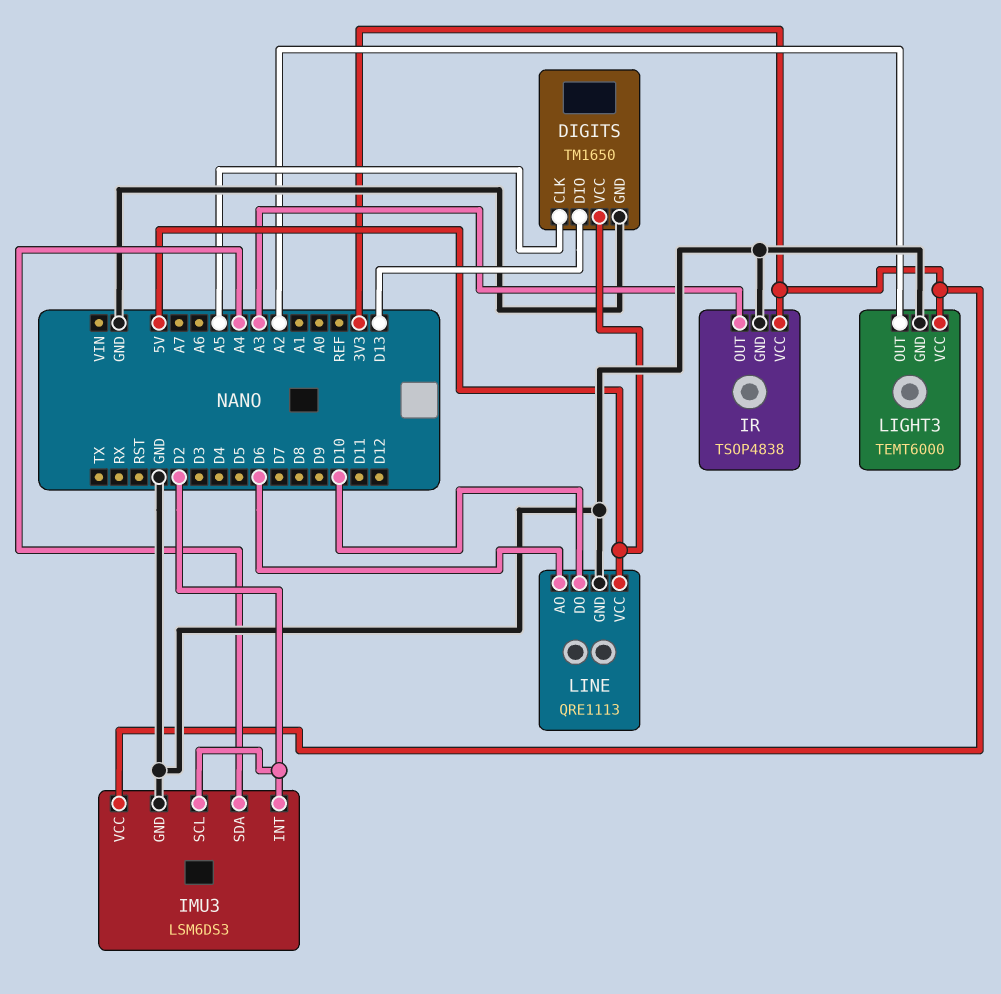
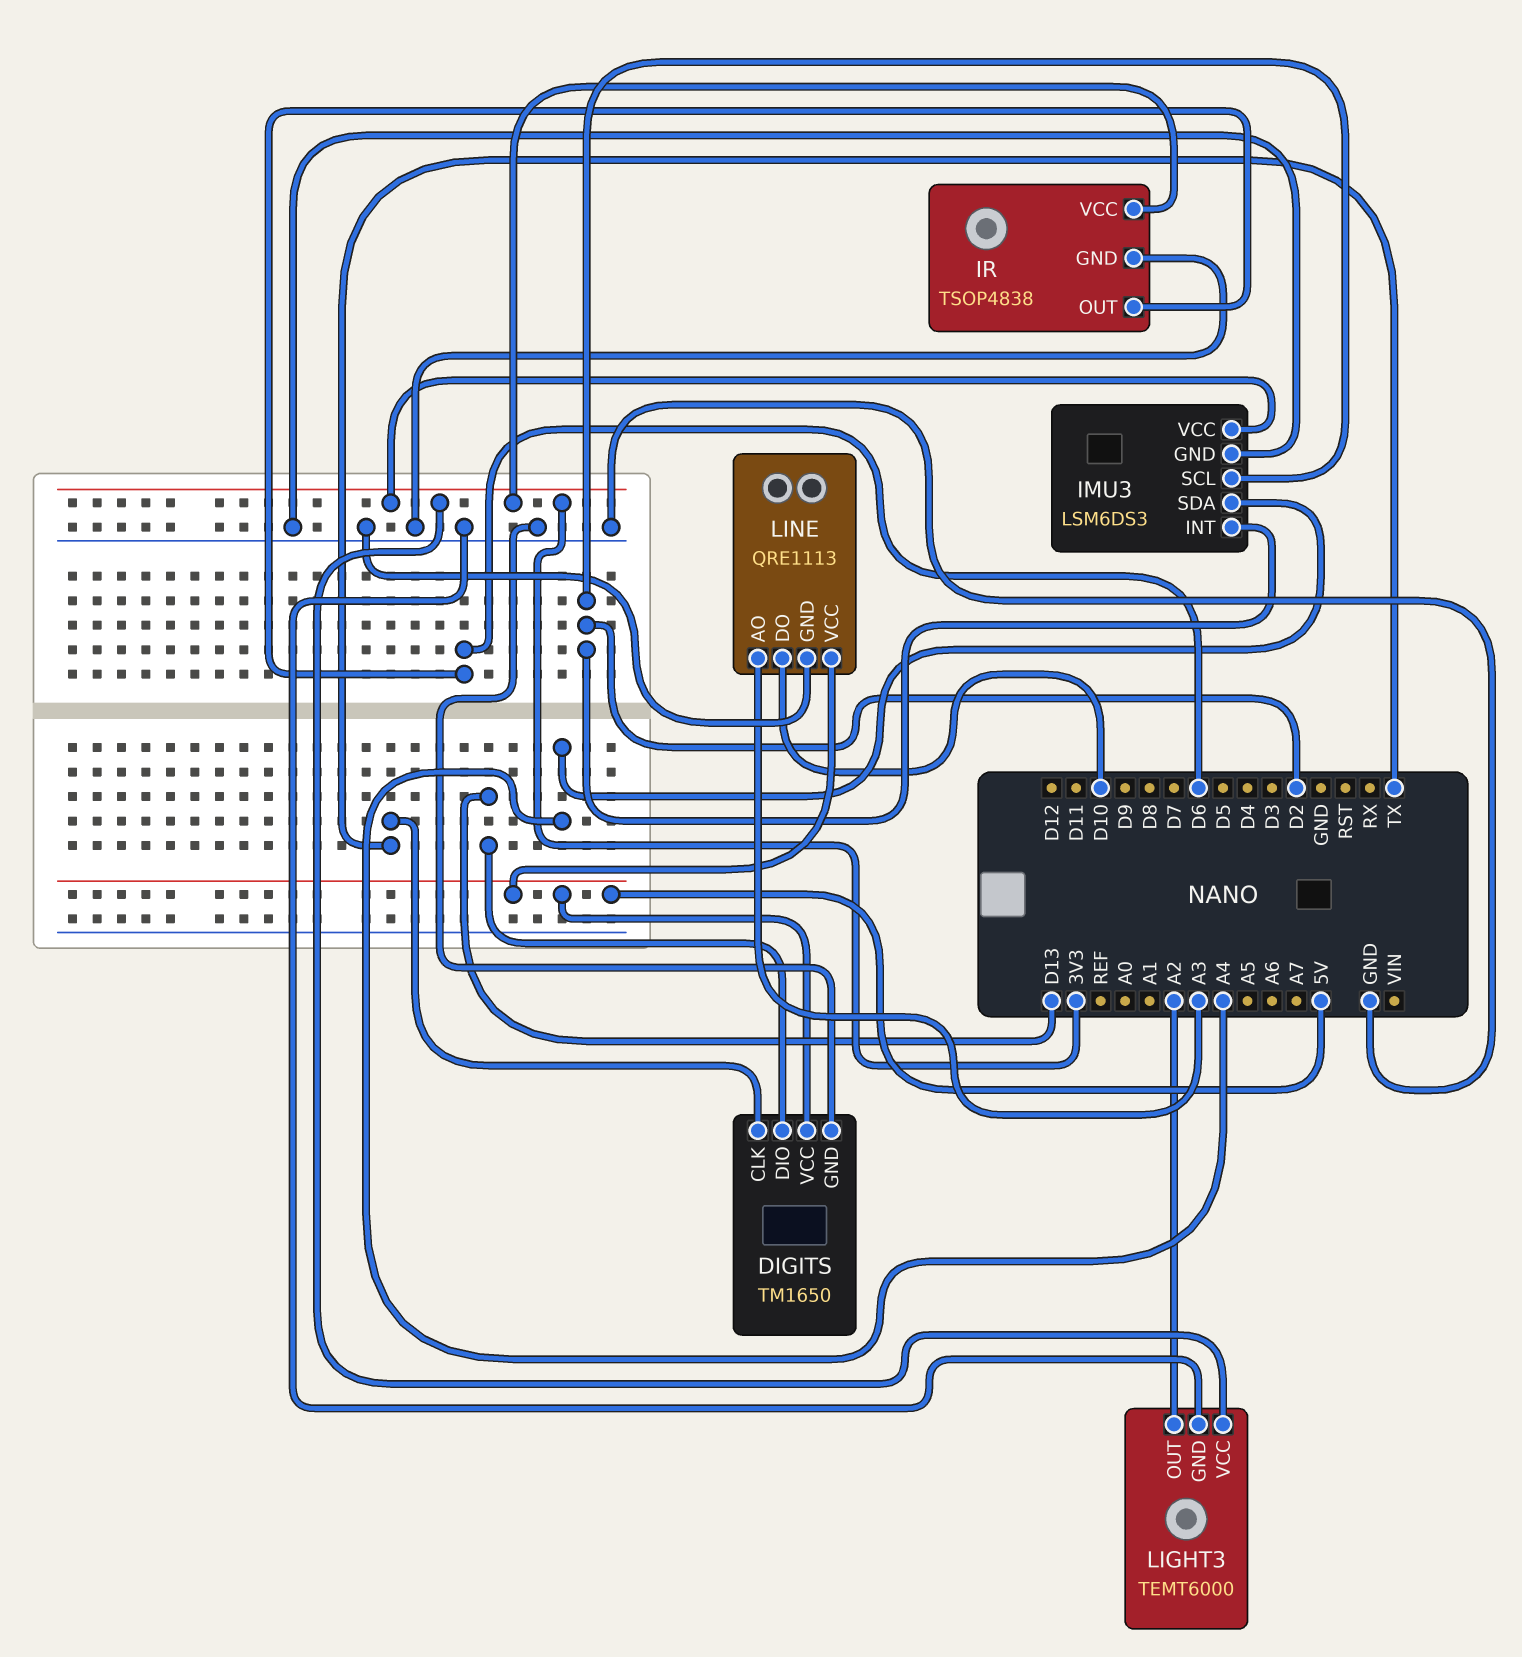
DIGITS pin CLK: A5 -> TX
IR pin OUT: A3 -> D6
LINE pin AO: D6 -> A3

